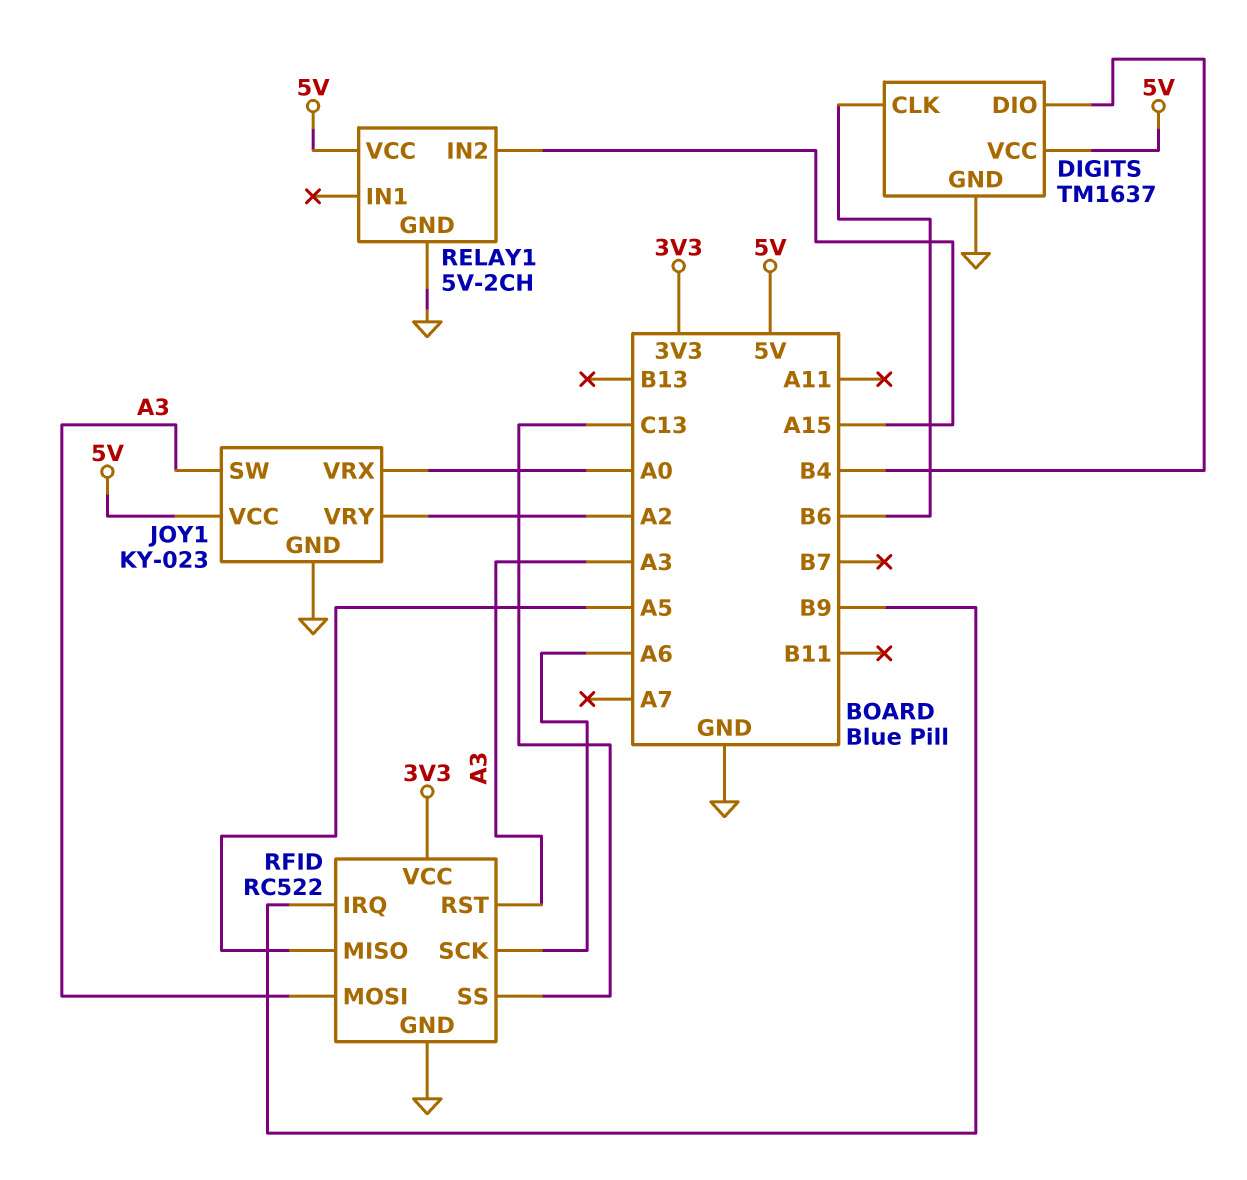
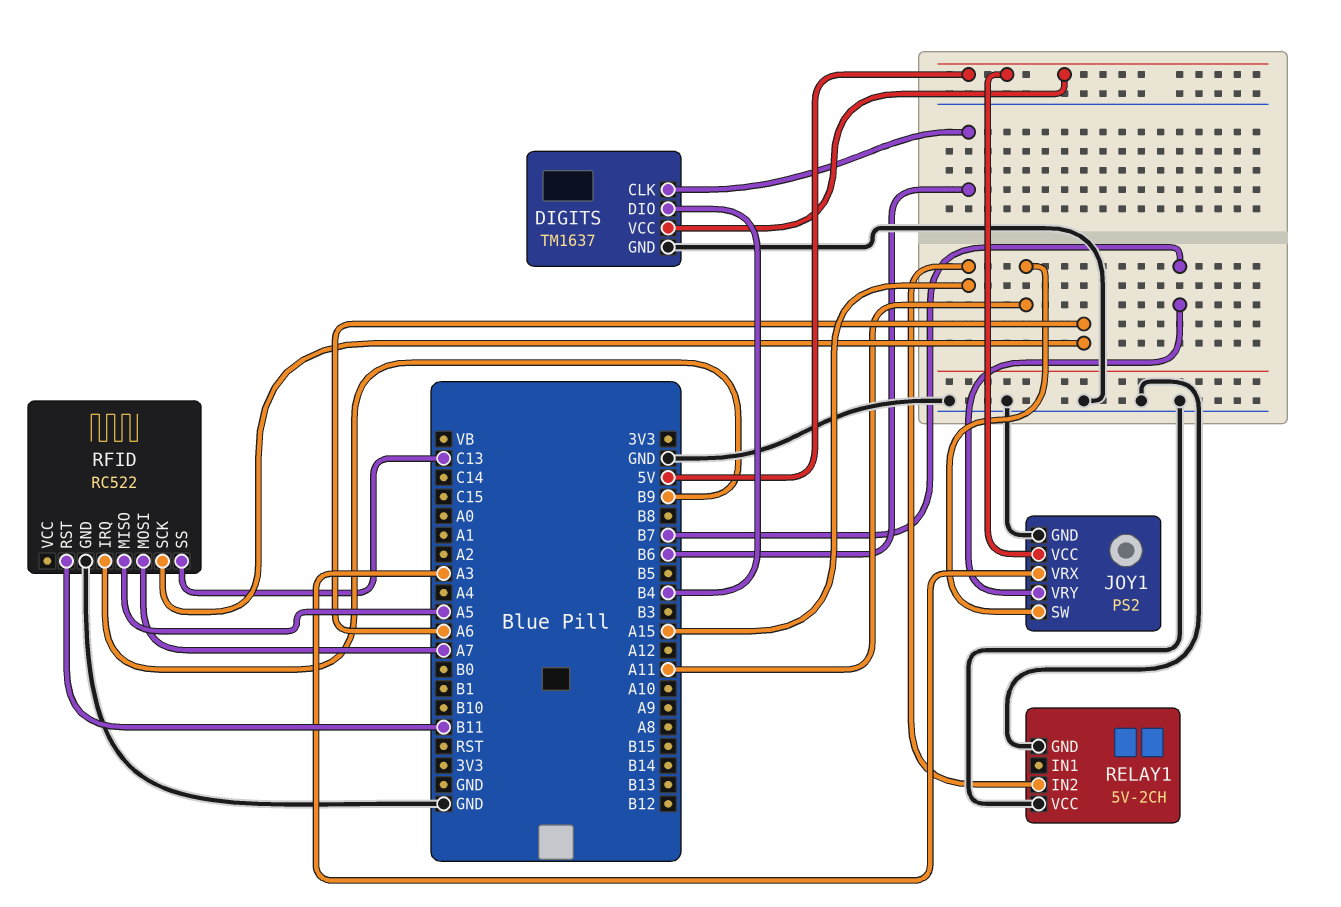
JOY1: KY-023 -> PS2
JOY1 pin SW: A3 -> A11
JOY1 pin VRX: A0 -> A3
JOY1 pin VRY: A2 -> B7
RELAY1 pin VCC: 5V -> GND
RFID pin MOSI: A3 -> A7
RFID pin RST: A3 -> B11
RFID pin VCC: 3V3 -> none

